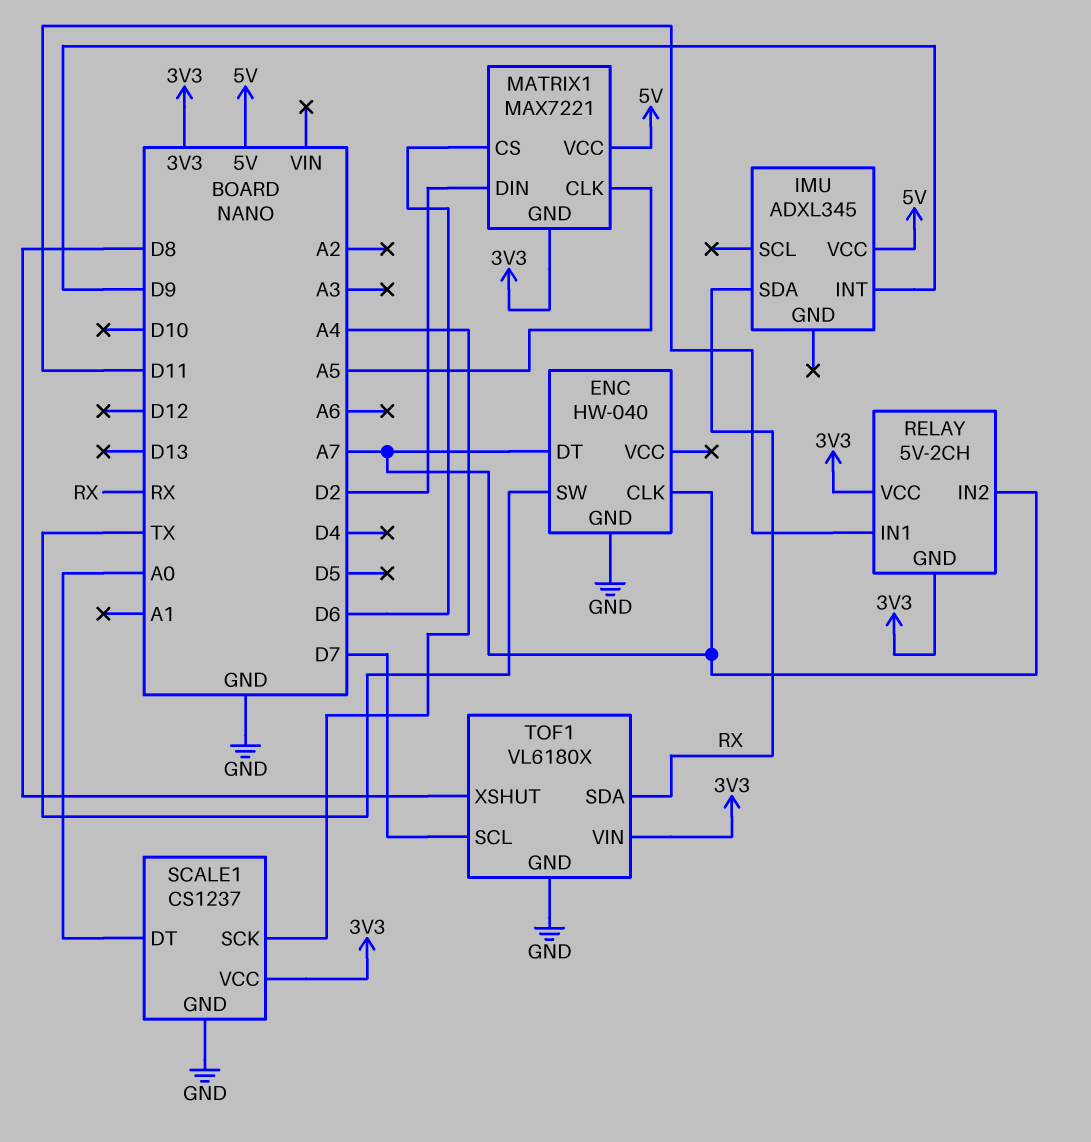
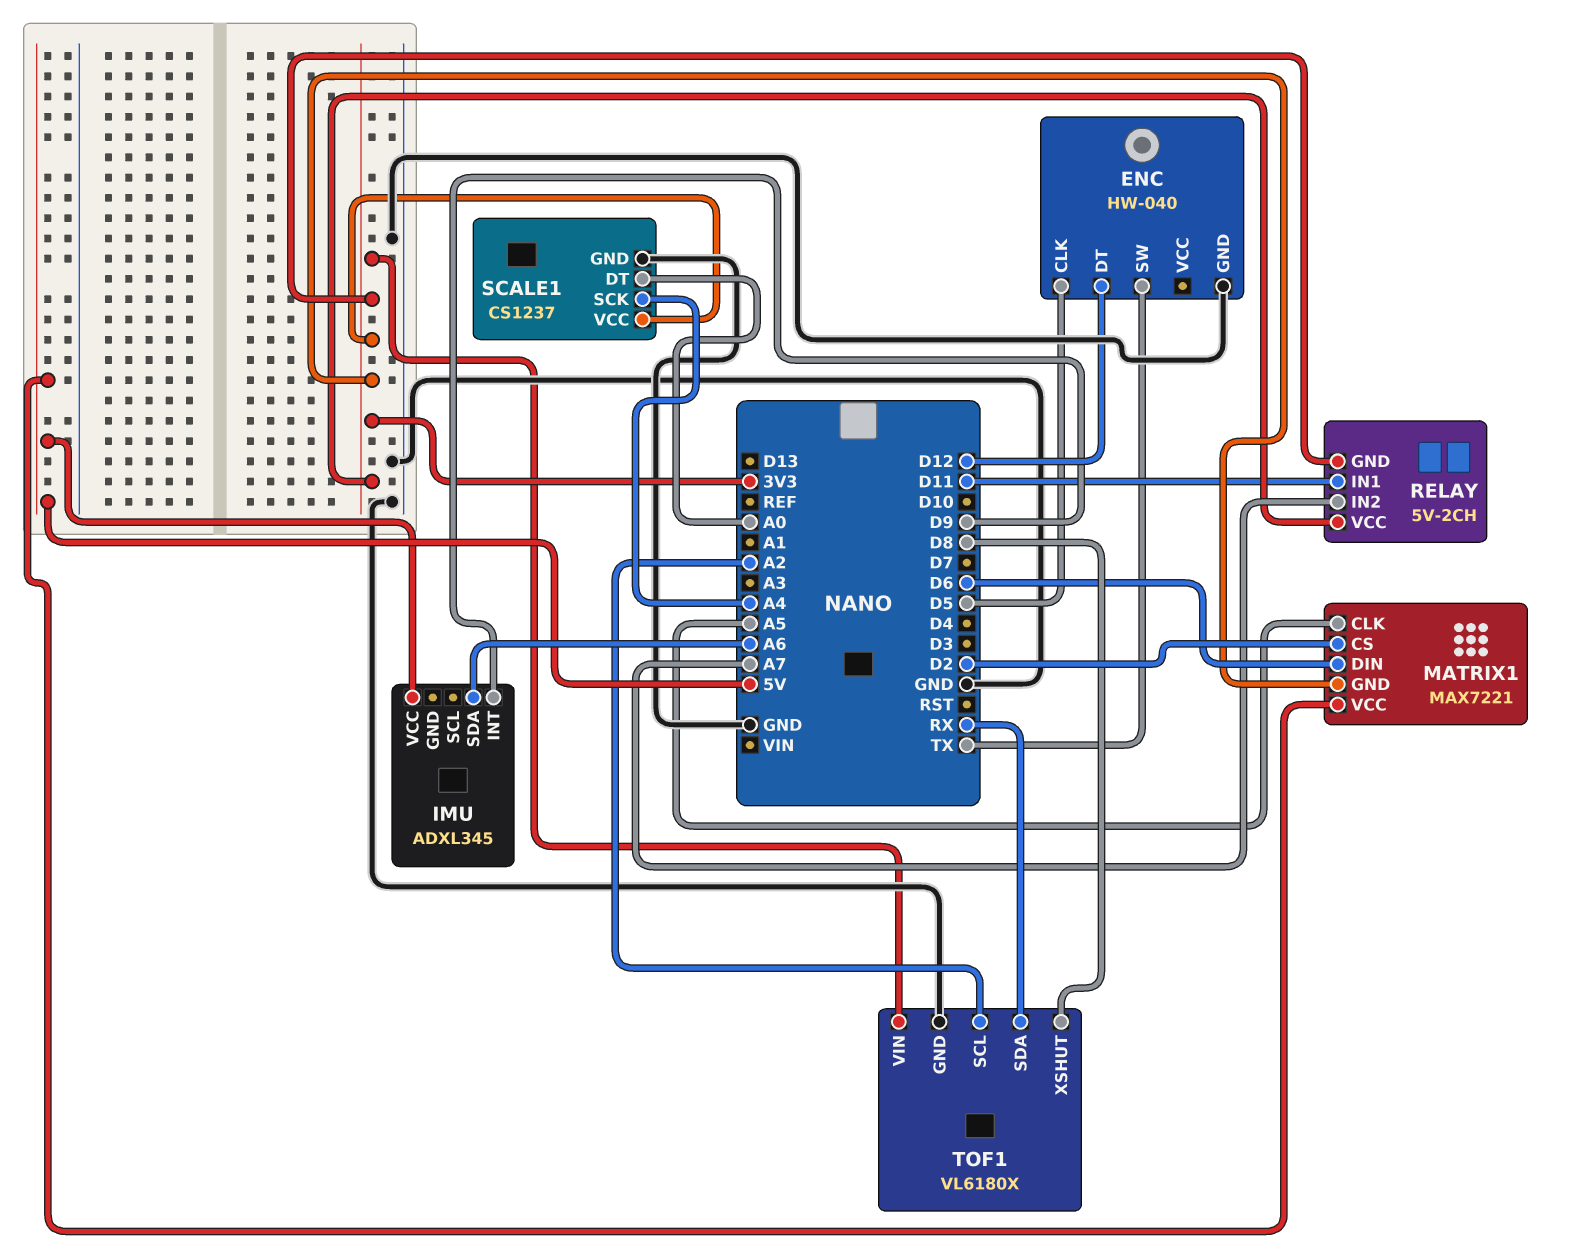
ENC pin CLK: A7 -> D5
ENC pin DT: A7 -> D12
IMU pin SDA: RX -> A6
MATRIX1 pin CS: D6 -> D2
MATRIX1 pin DIN: D2 -> D6
TOF1 pin SCL: D7 -> A2

